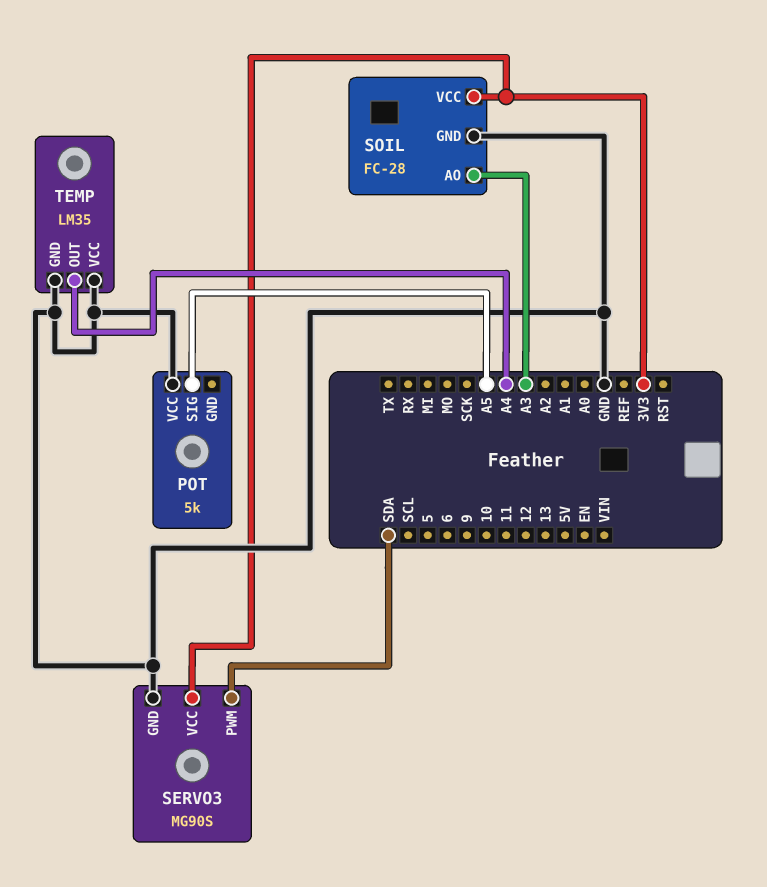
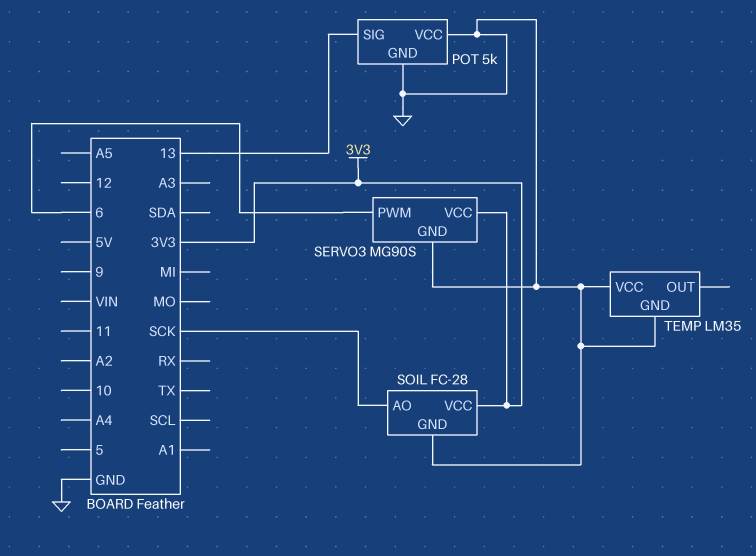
POT pin GND: none -> GND
POT pin SIG: A5 -> 13
SERVO3 pin PWM: SDA -> 6
SOIL pin AO: A3 -> SCK
TEMP pin OUT: A4 -> none

